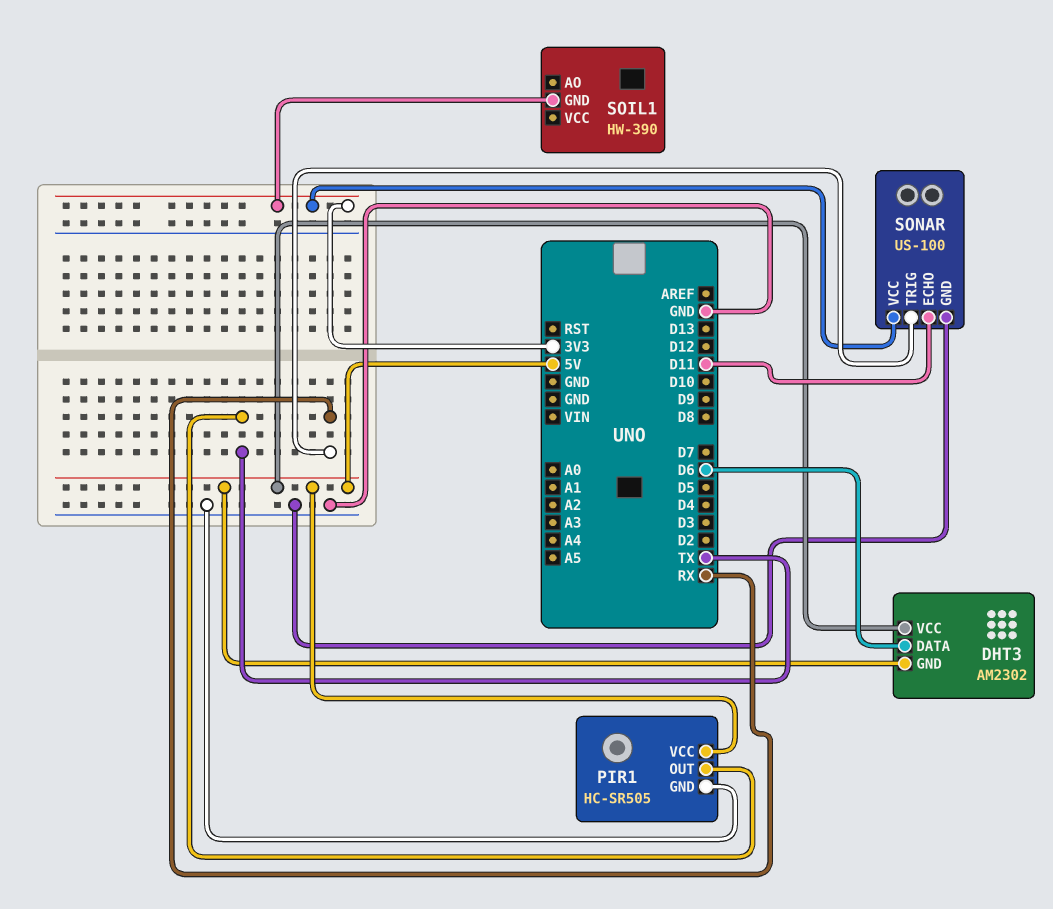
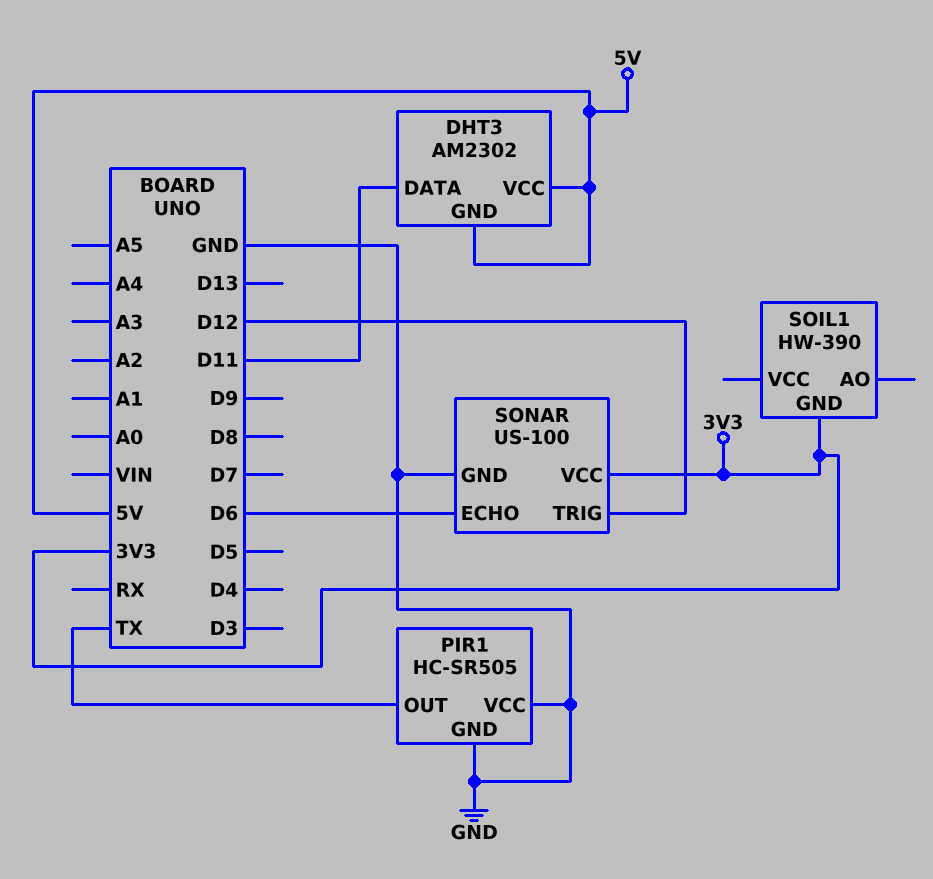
DHT3 pin DATA: D6 -> D11
PIR1 pin VCC: 5V -> GND
SONAR pin ECHO: D11 -> D6
SONAR pin TRIG: RX -> D12

